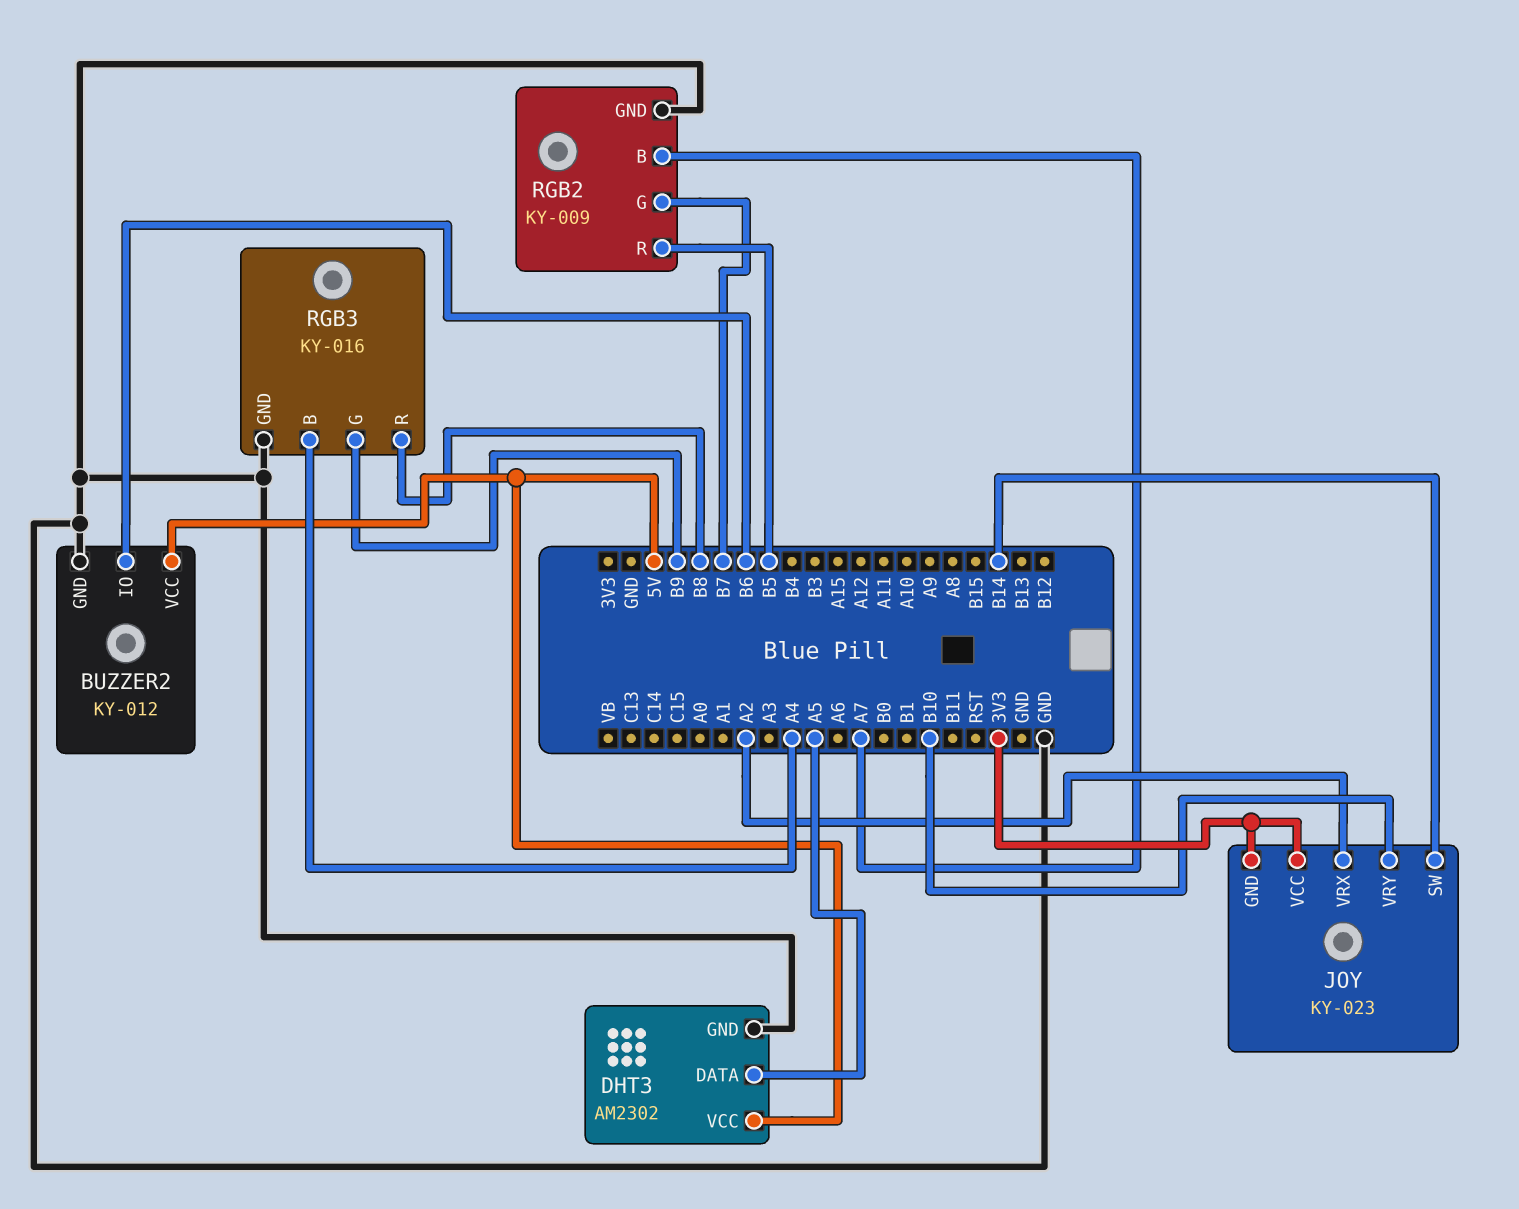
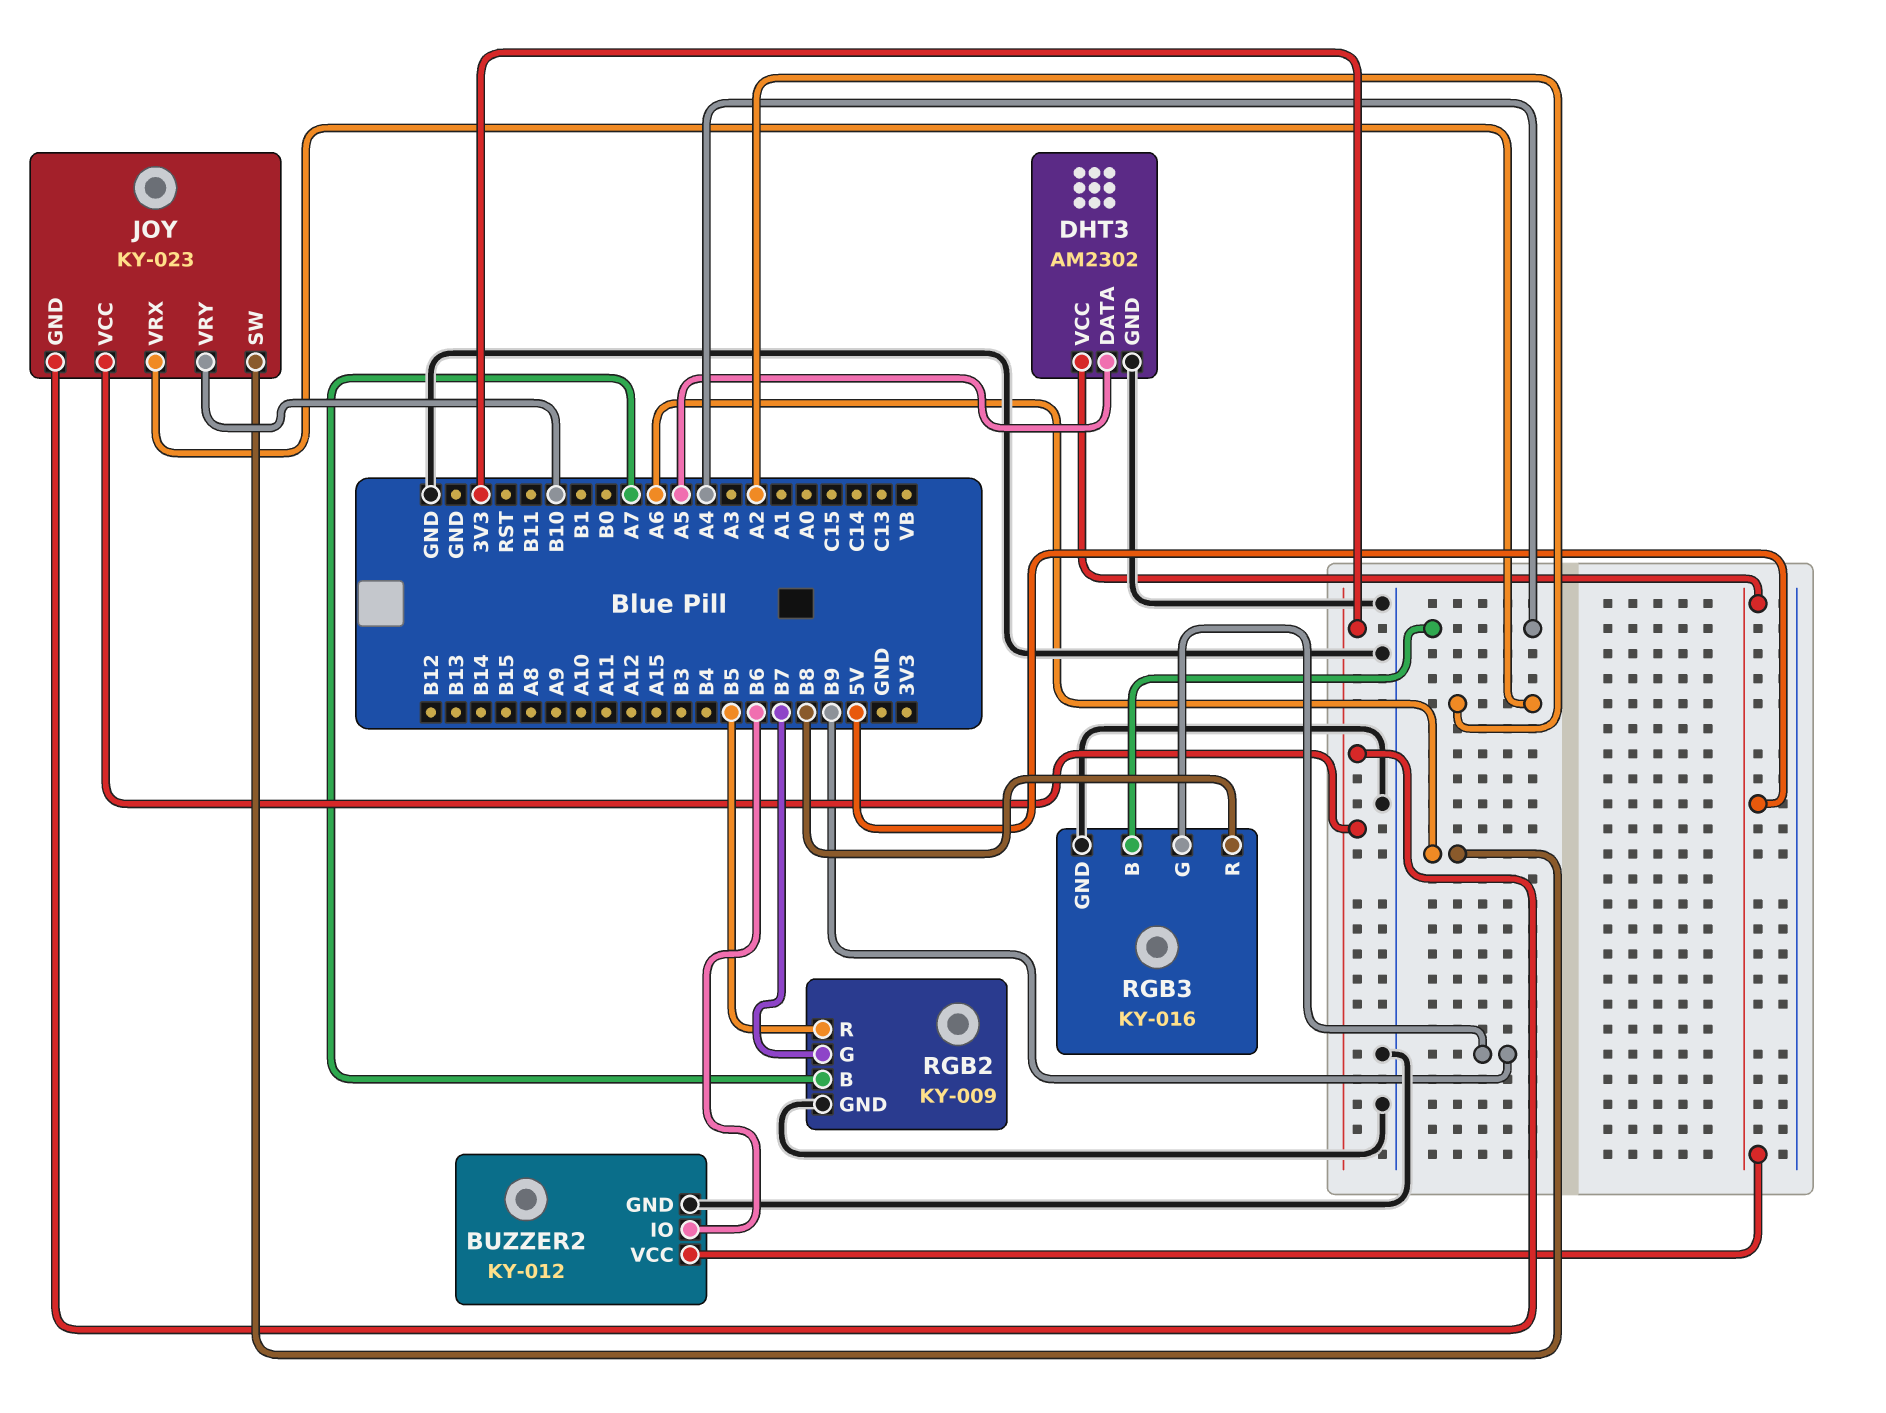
JOY pin SW: B14 -> A6

